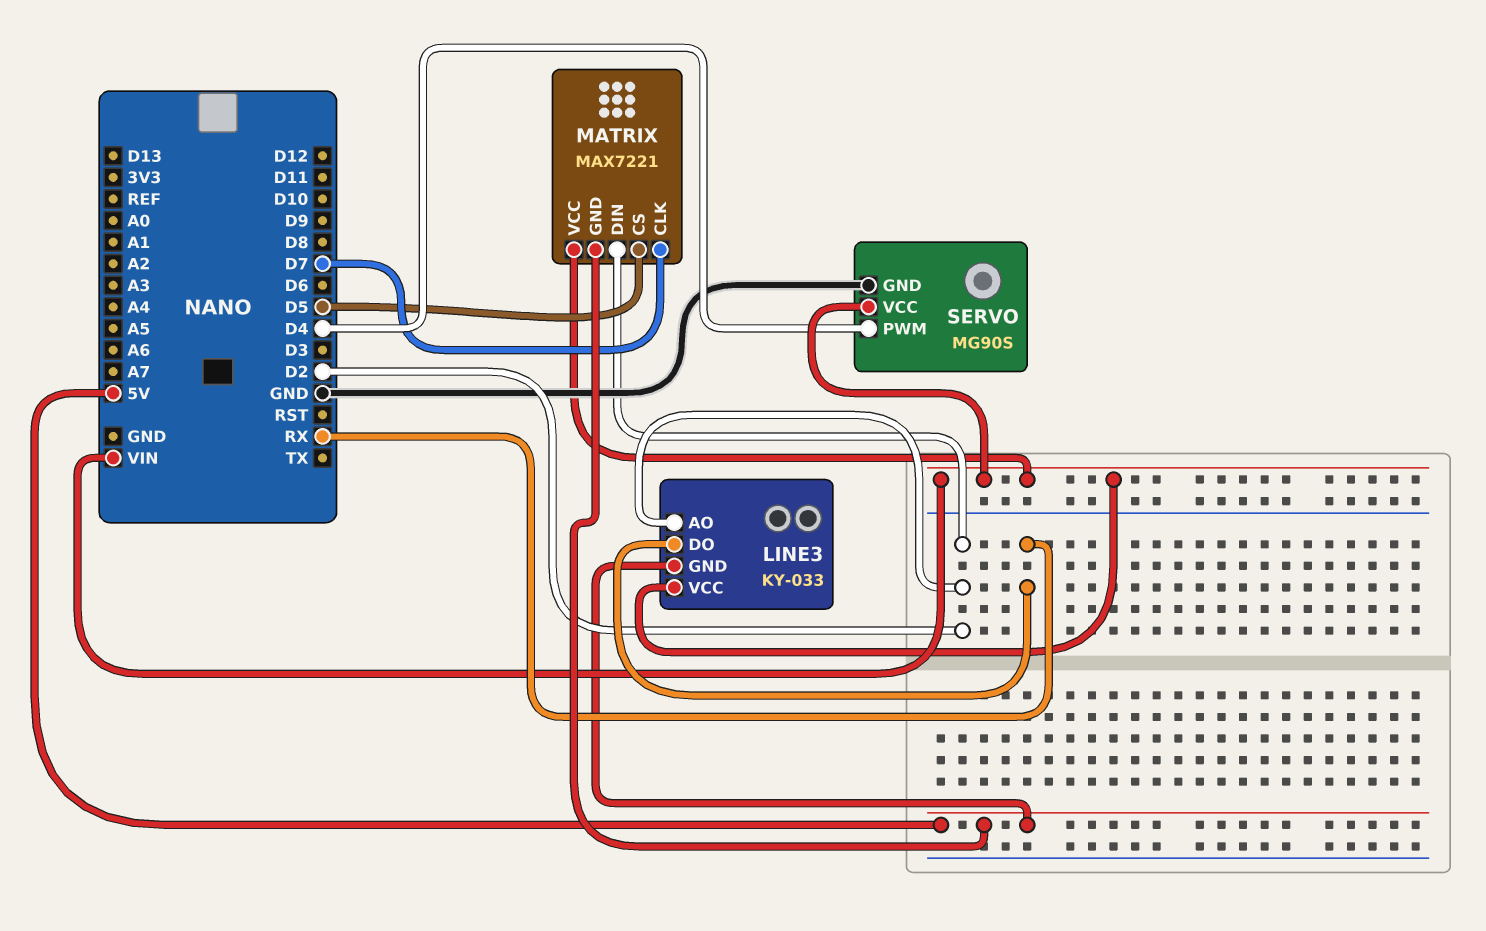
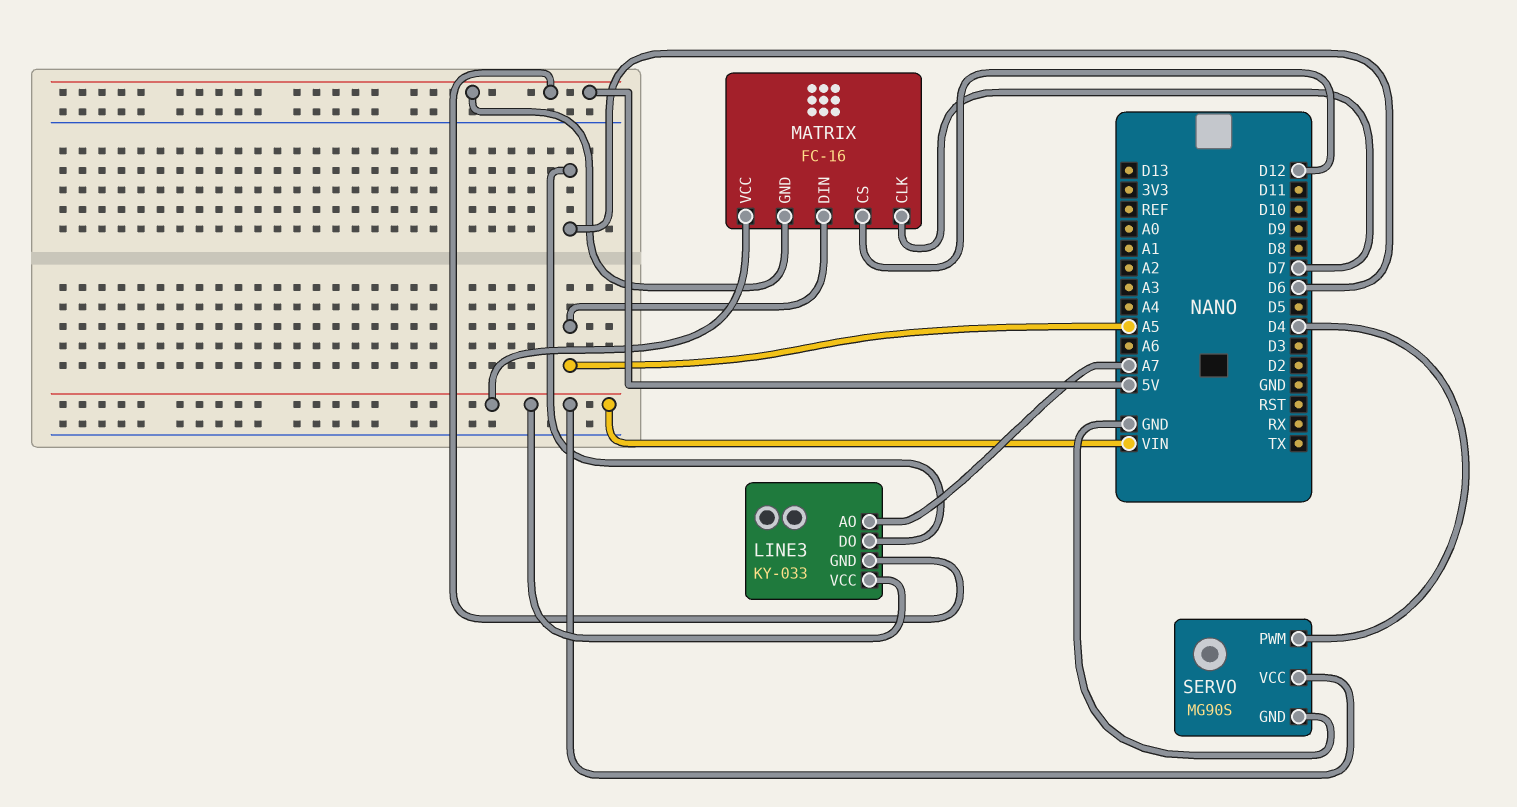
LINE3 pin AO: D2 -> A7
LINE3 pin DO: RX -> D6
MATRIX: MAX7221 -> FC-16
MATRIX pin CS: D5 -> D12
MATRIX pin DIN: D2 -> A5

